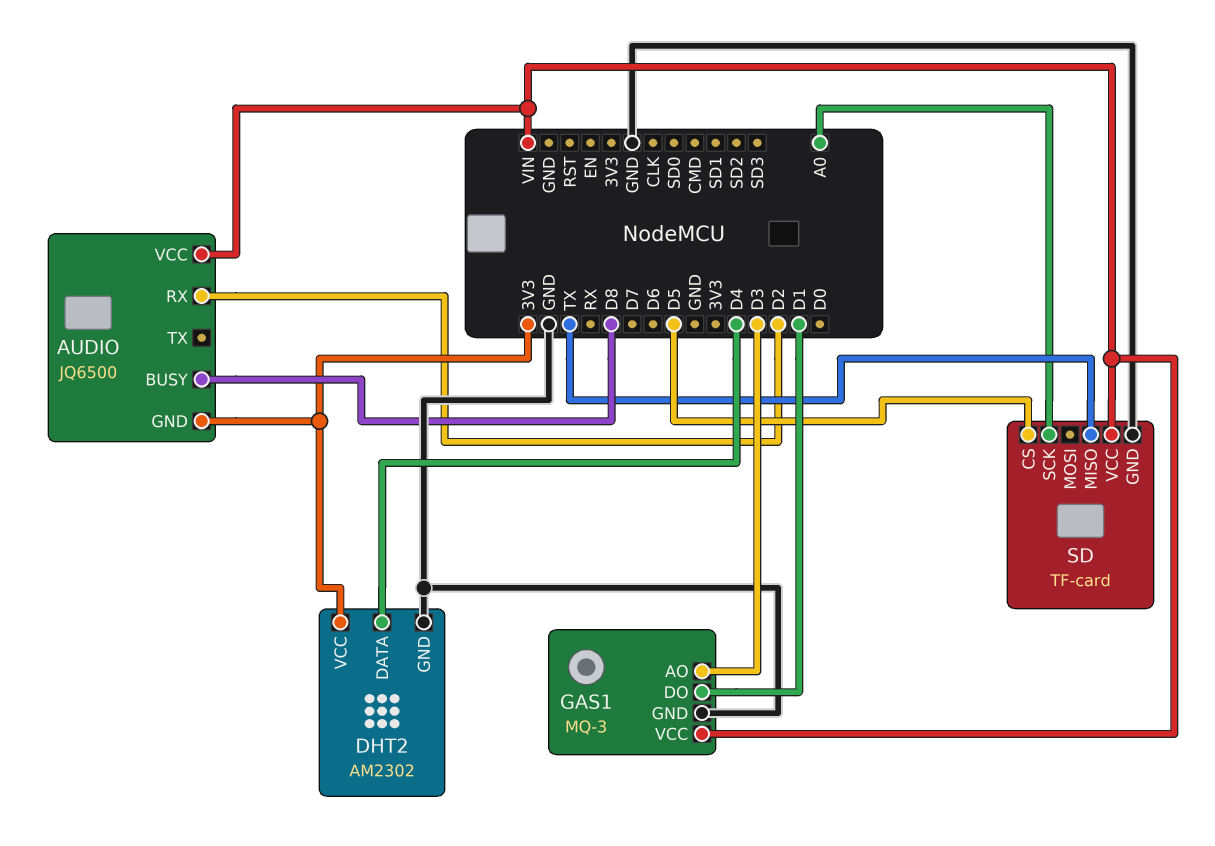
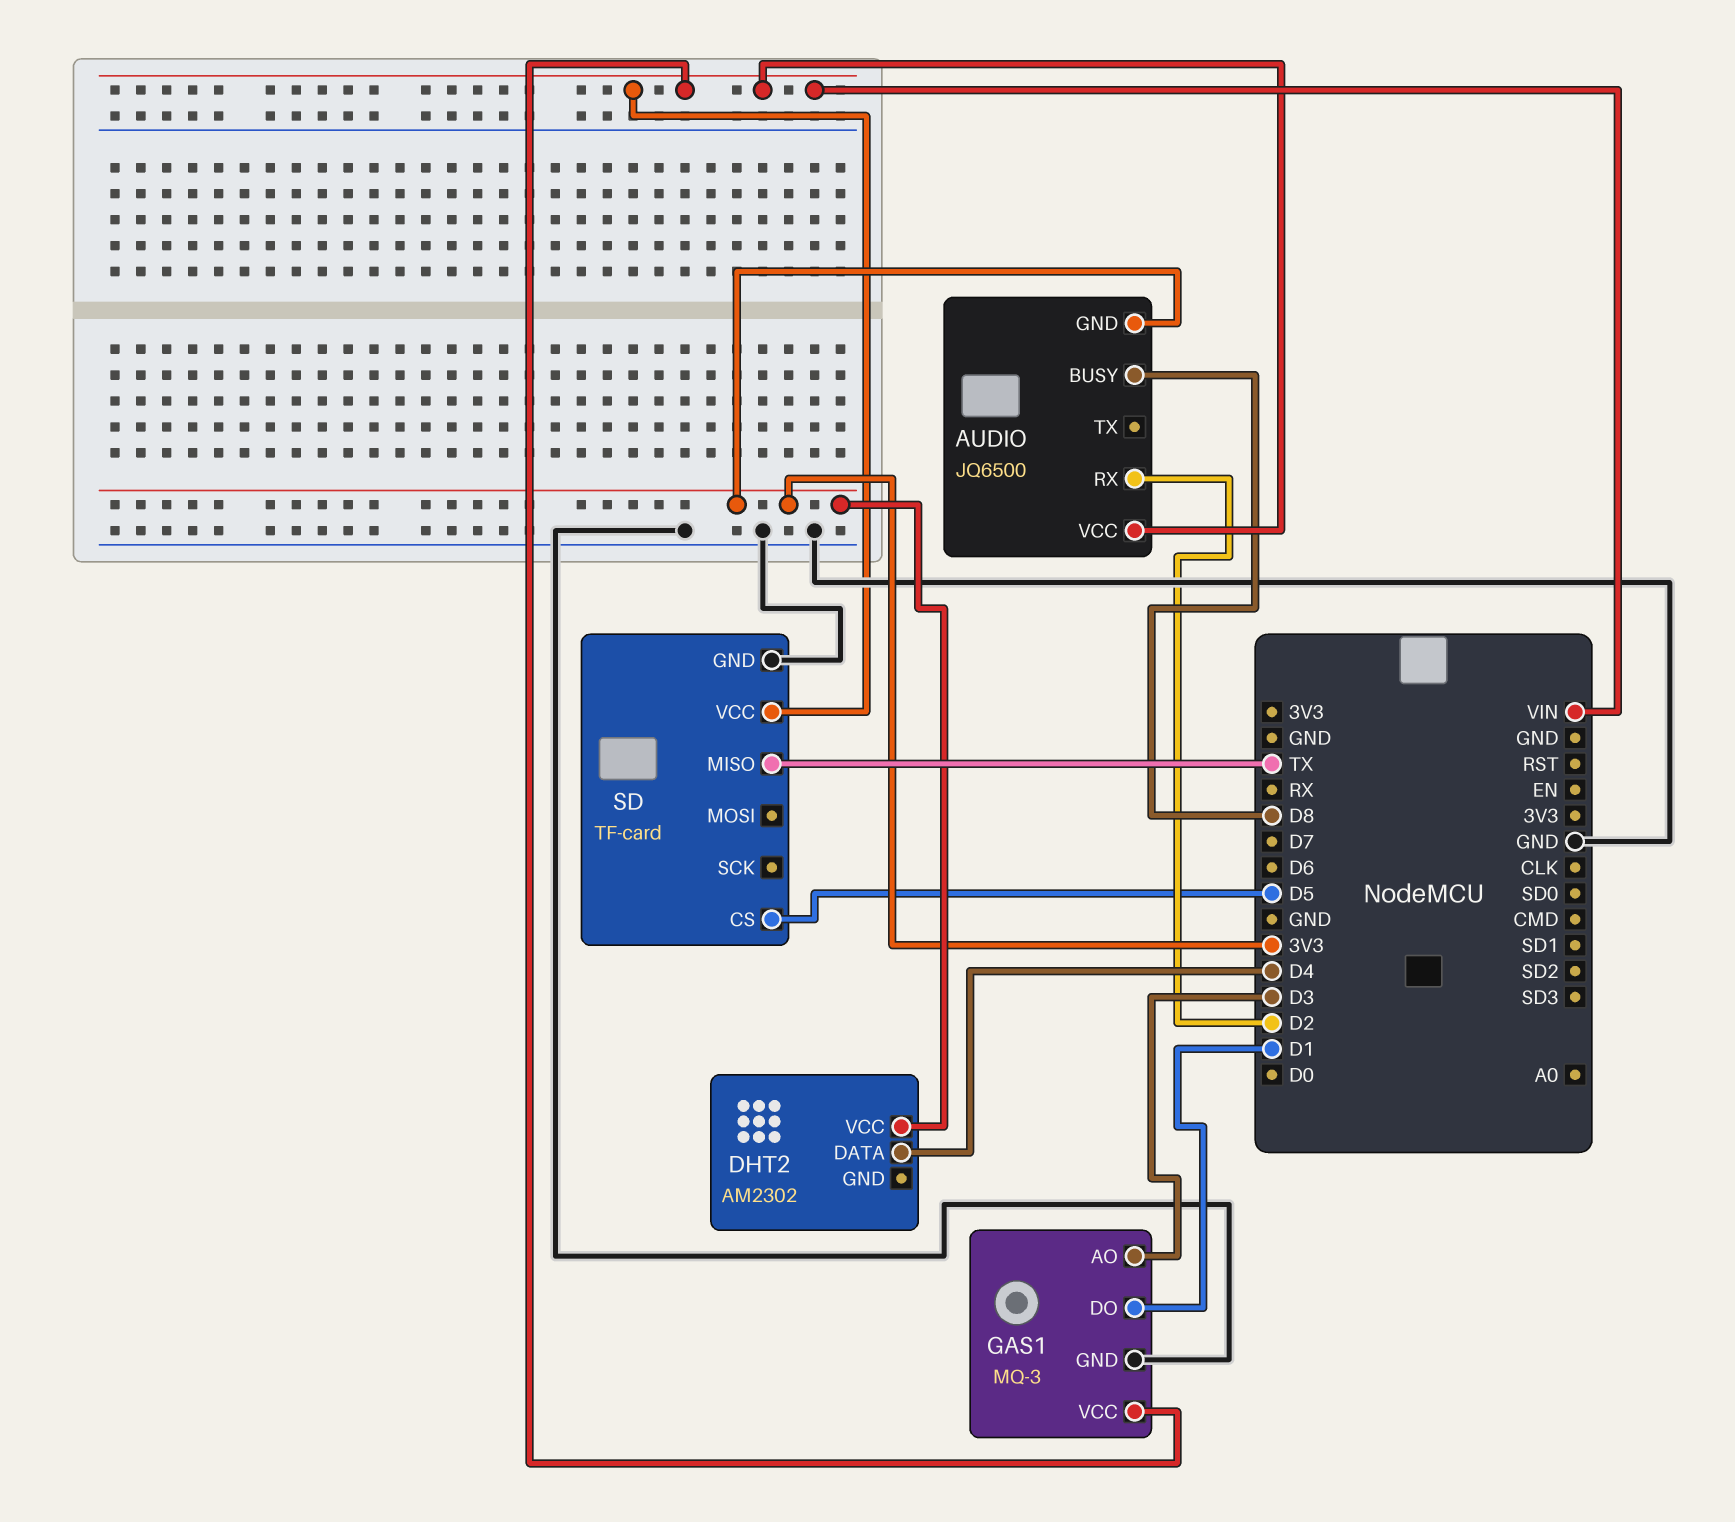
DHT2 pin GND: GND -> none
SD pin SCK: A0 -> none

